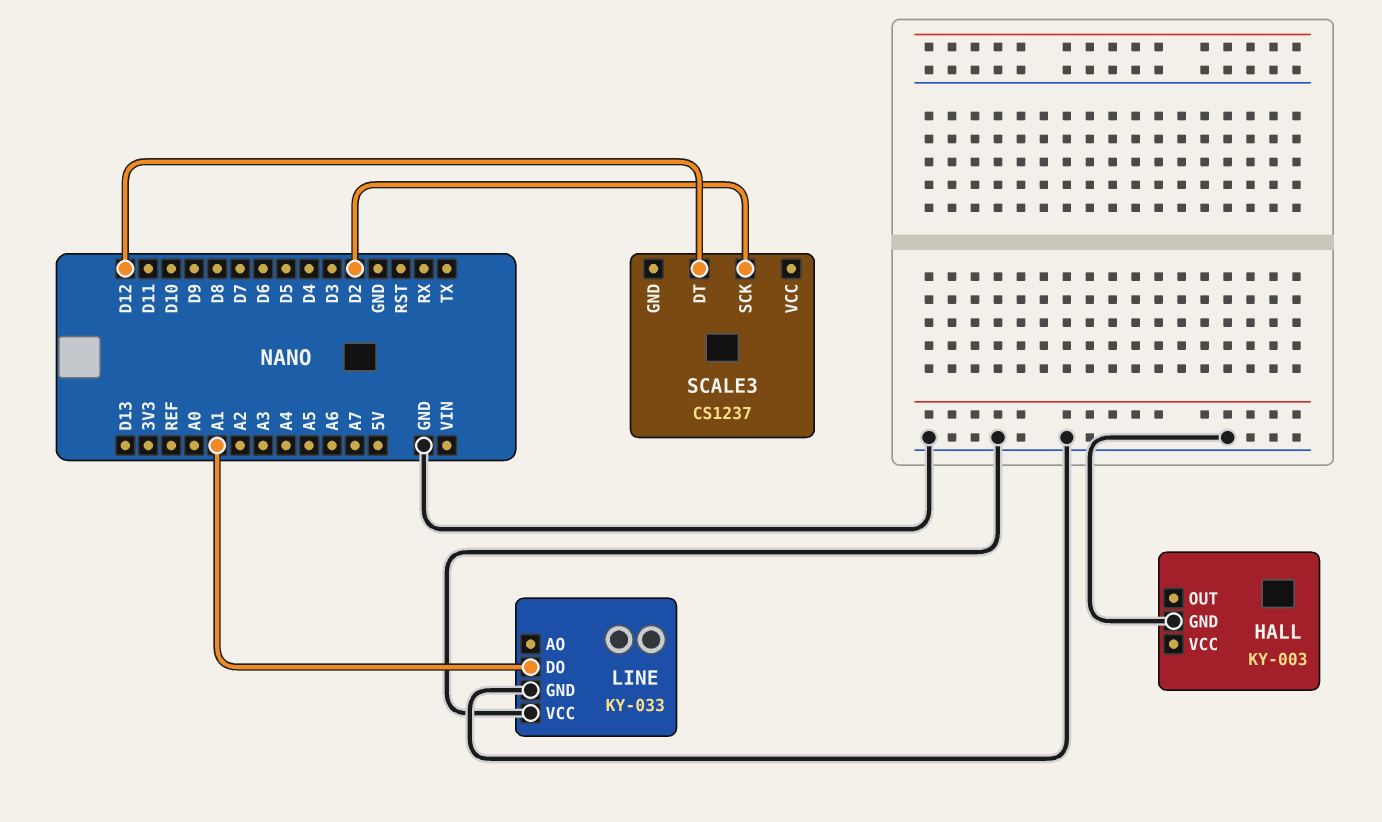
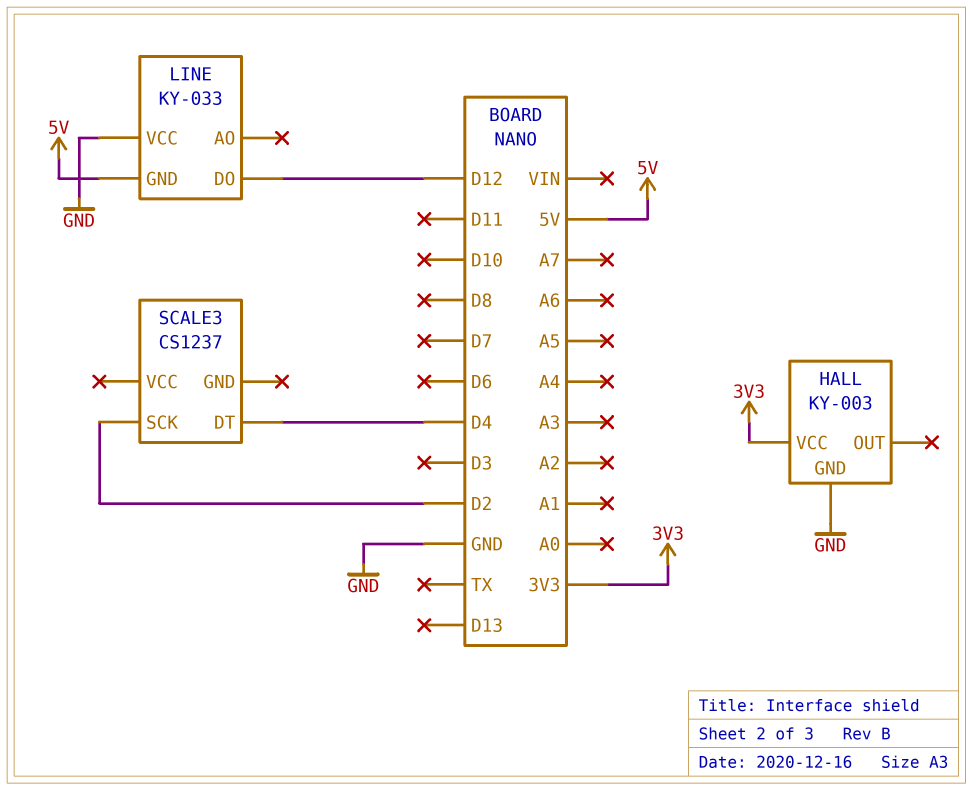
HALL pin VCC: none -> 3V3
LINE pin DO: A1 -> D12
LINE pin GND: GND -> 5V
SCALE3 pin DT: D12 -> D4

